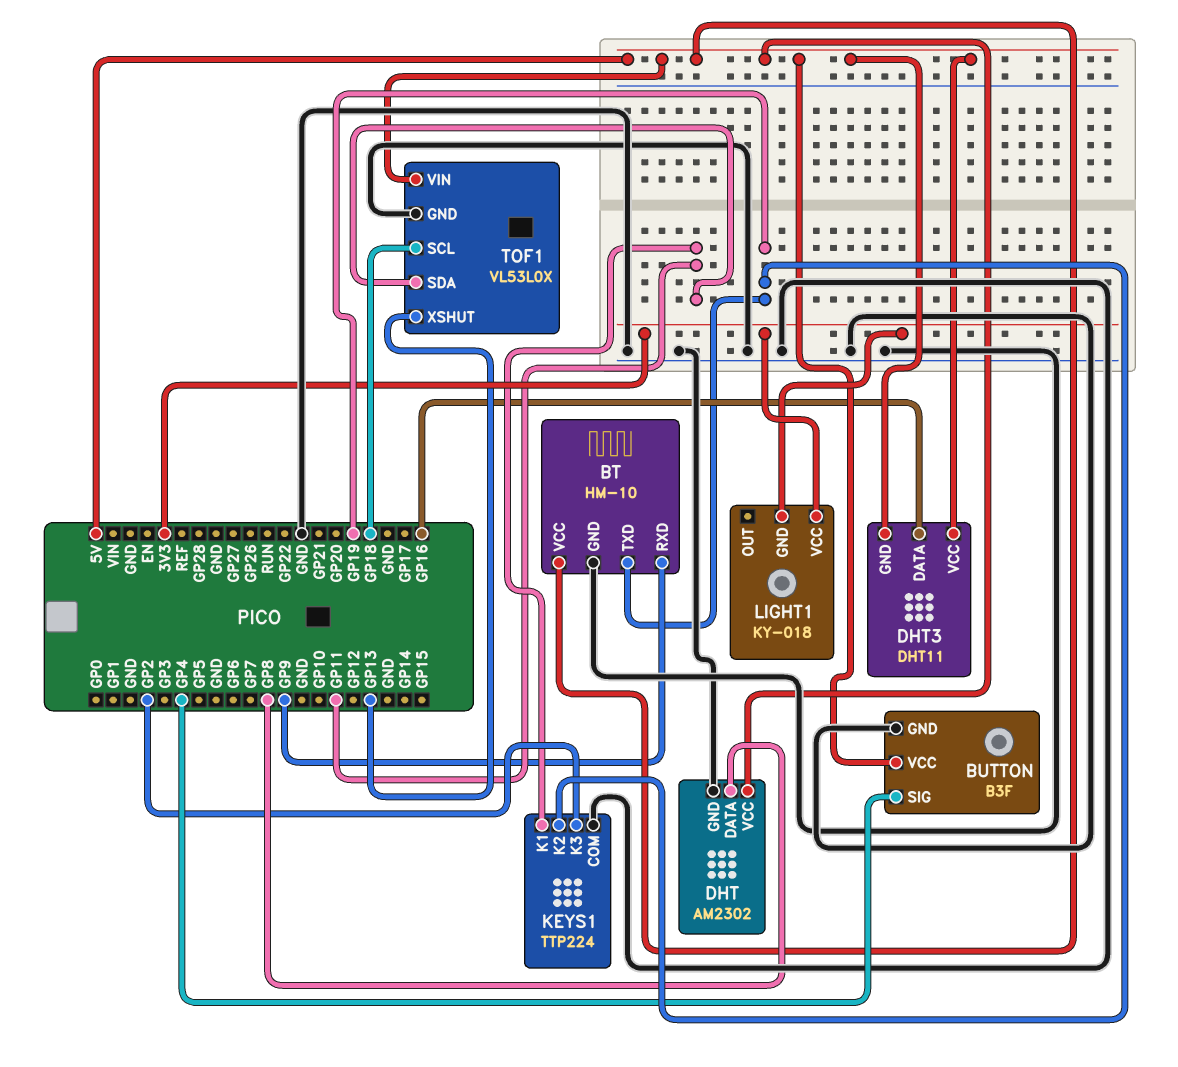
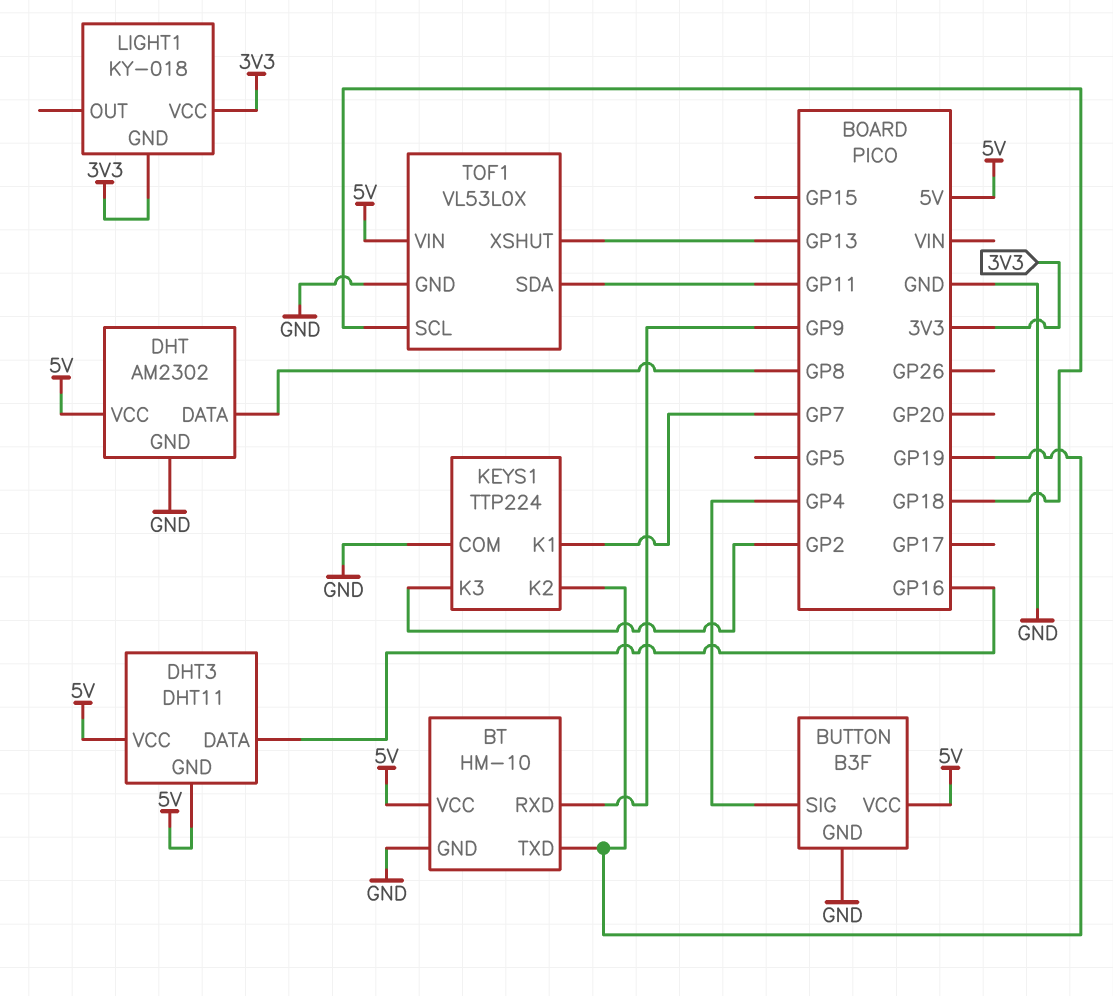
KEYS1 pin K1: GP11 -> GP7

